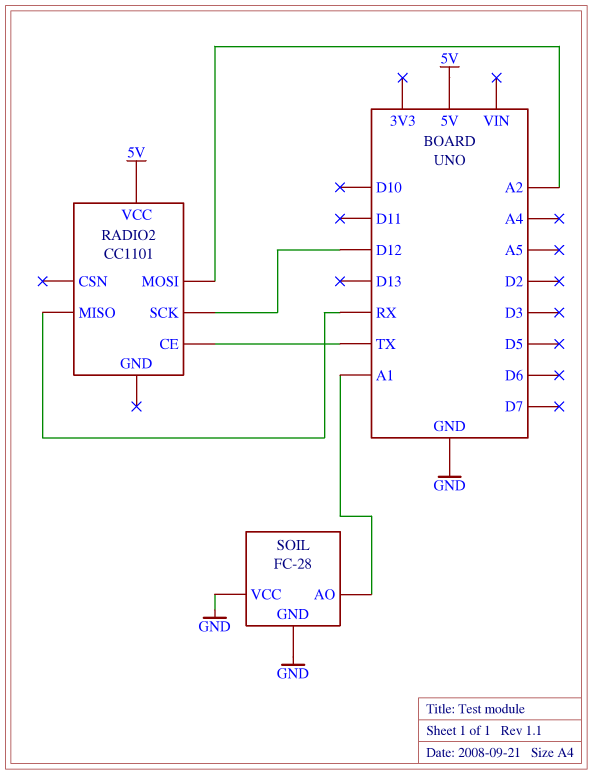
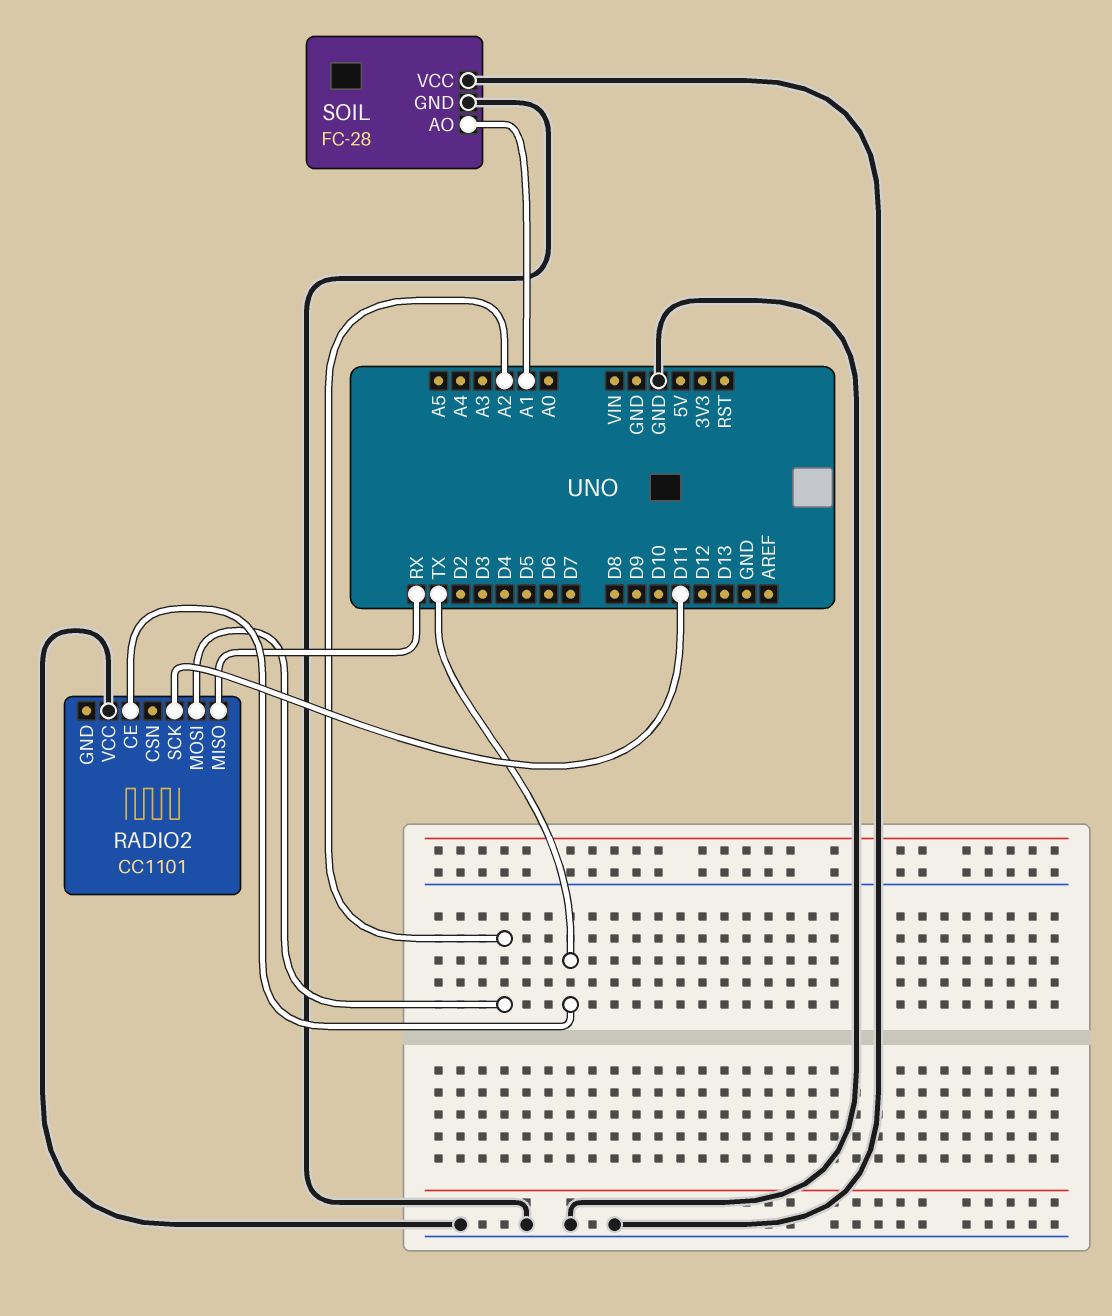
RADIO2 pin SCK: D12 -> D11
RADIO2 pin VCC: 5V -> GND

